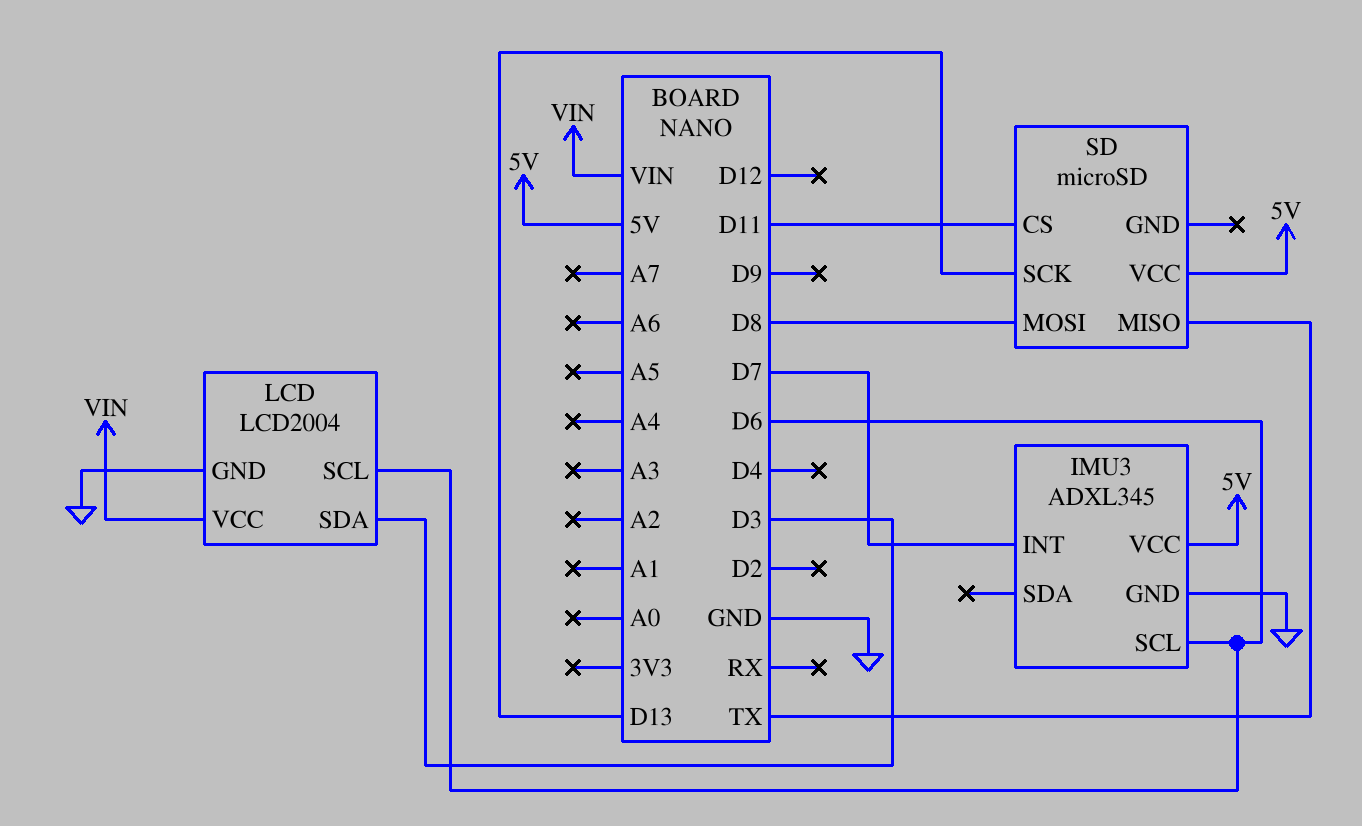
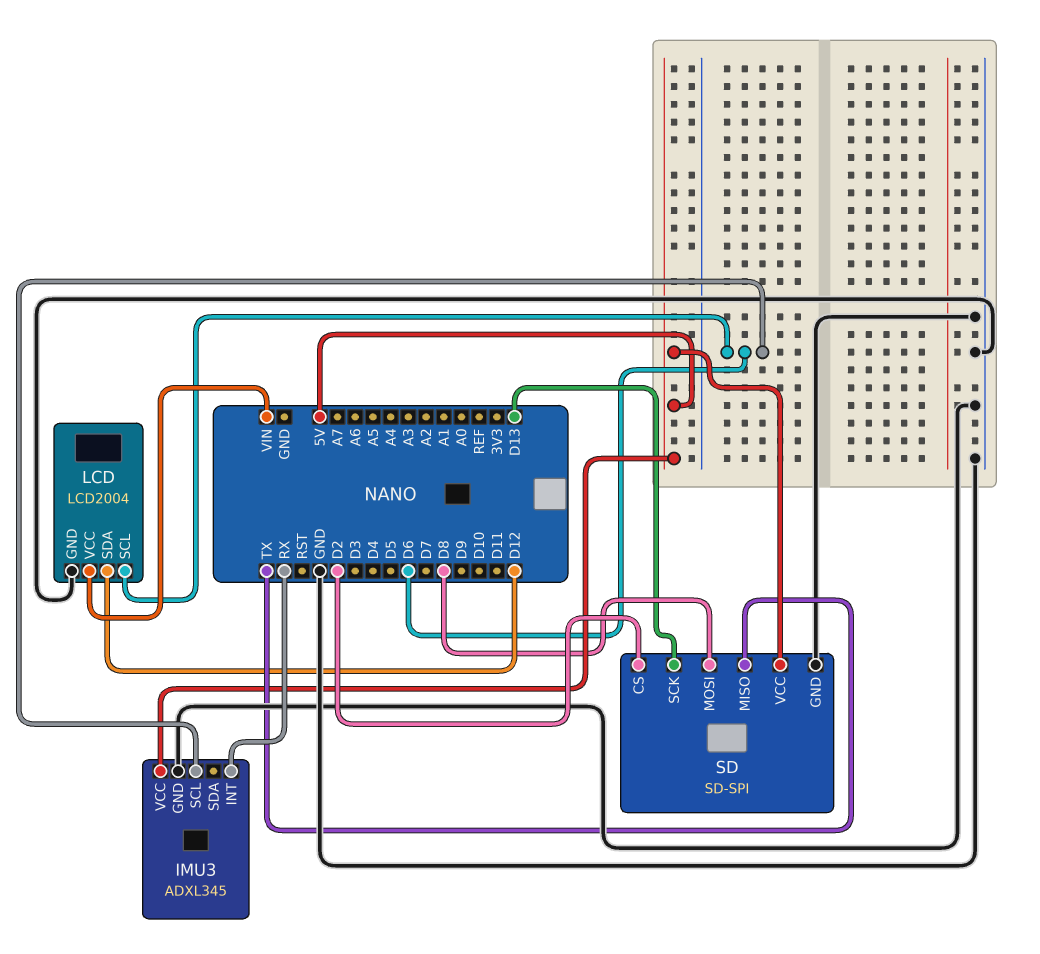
IMU3 pin INT: D7 -> RX
LCD pin SDA: D3 -> D12
SD: microSD -> SD-SPI
SD pin CS: D11 -> D2
SD pin GND: none -> GND

